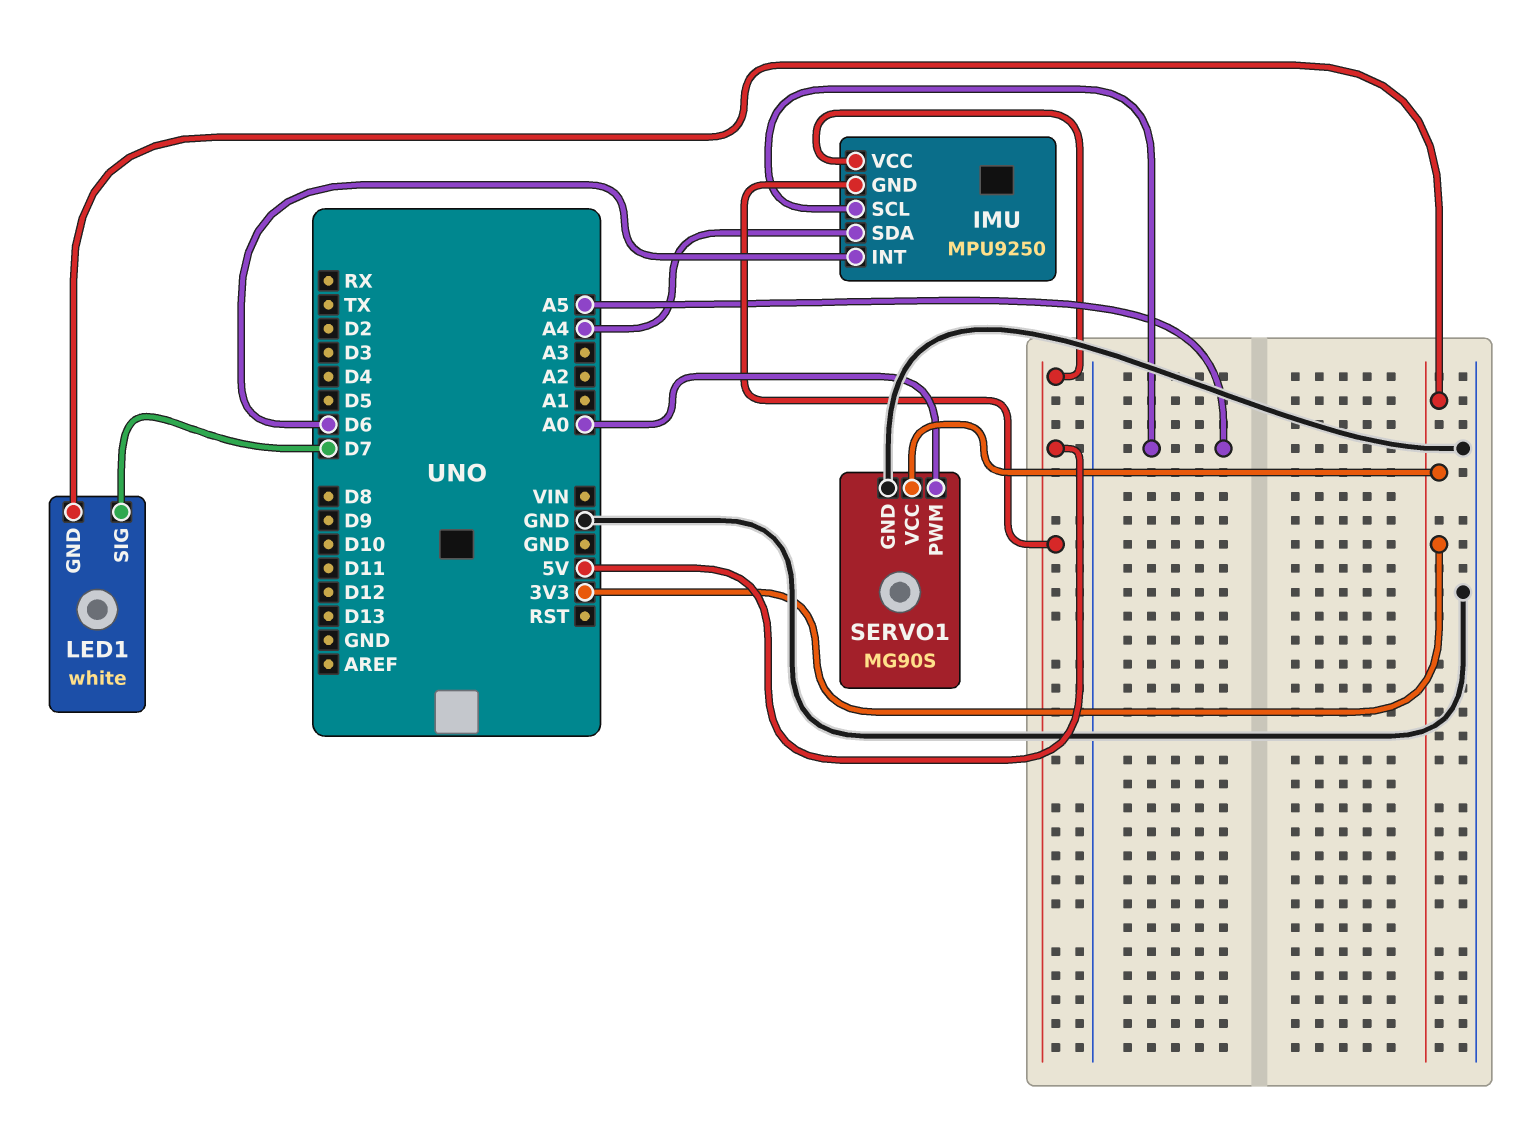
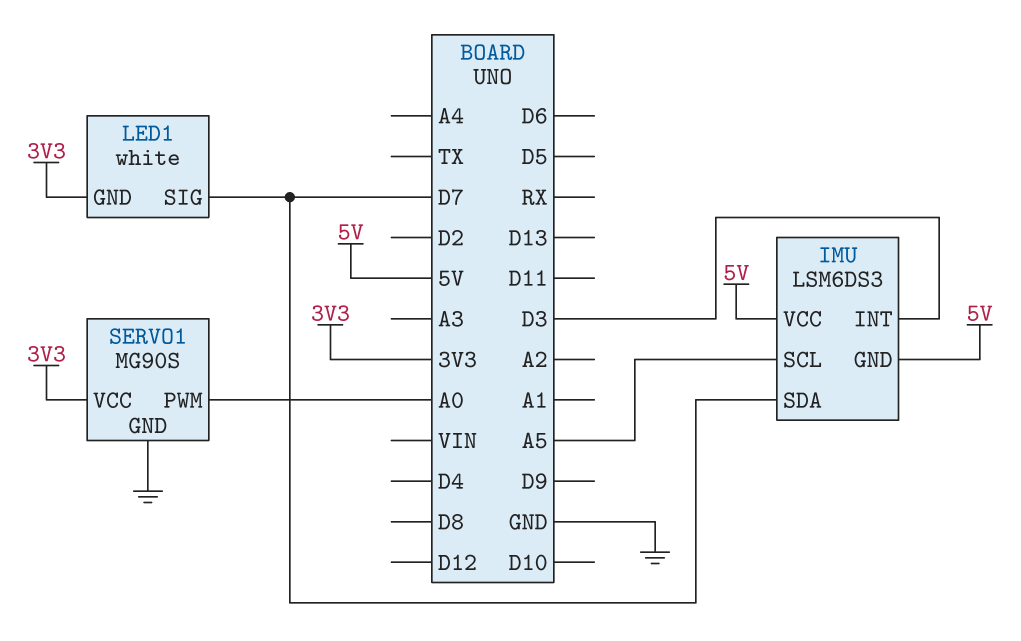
IMU: MPU9250 -> LSM6DS3
IMU pin INT: D6 -> D3
IMU pin SDA: A4 -> D7

